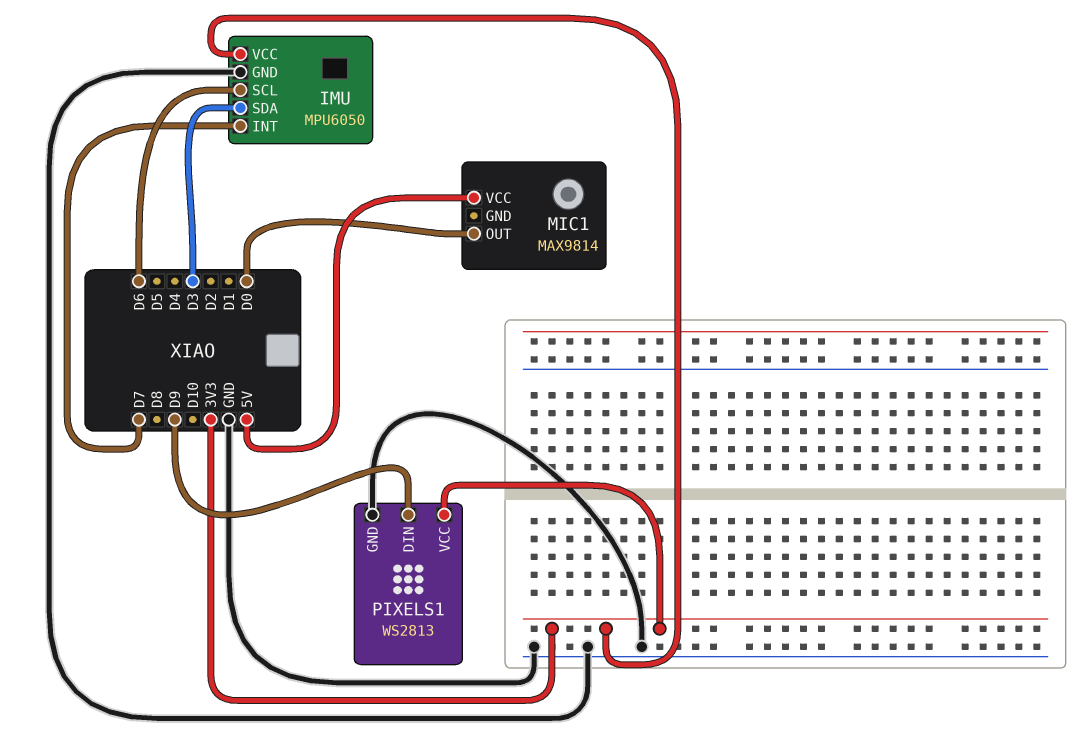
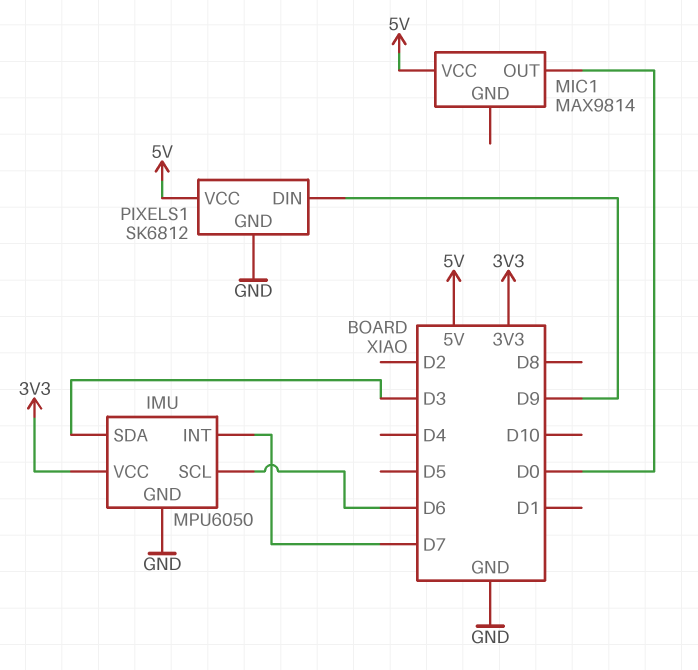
PIXELS1: WS2813 -> SK6812
PIXELS1 pin VCC: 3V3 -> 5V

